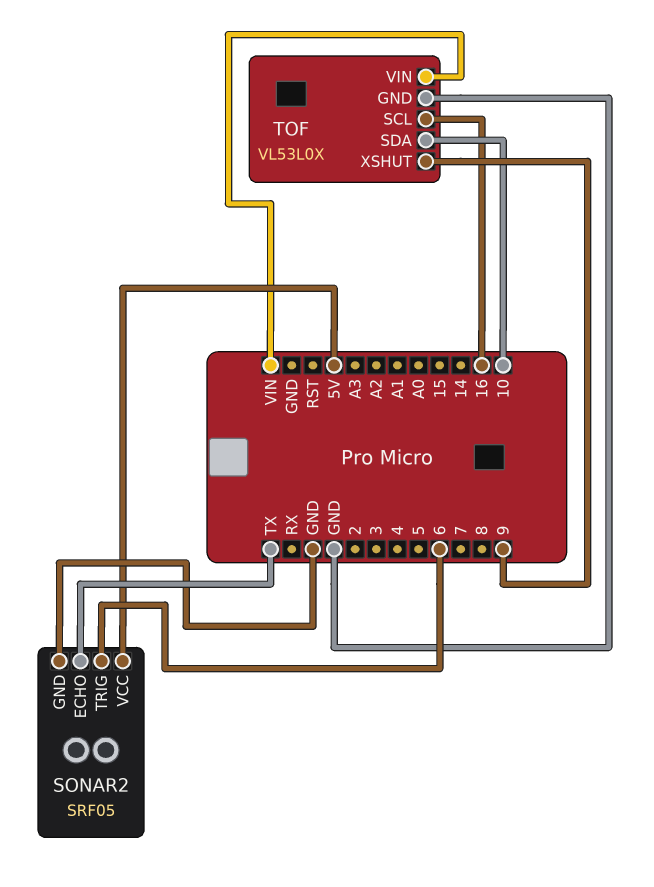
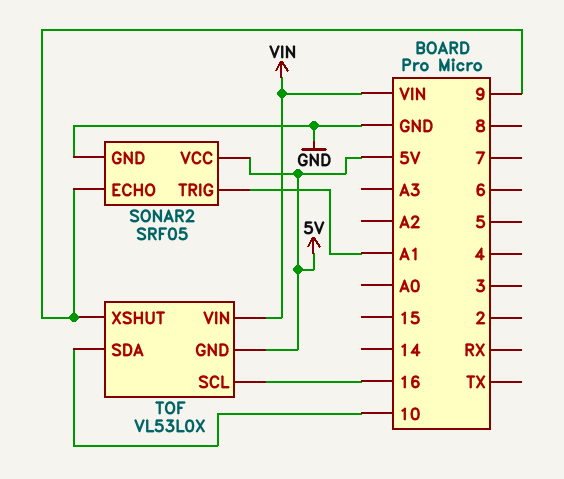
SONAR2 pin ECHO: TX -> 9
SONAR2 pin TRIG: 6 -> A1
TOF pin GND: GND -> 5V

